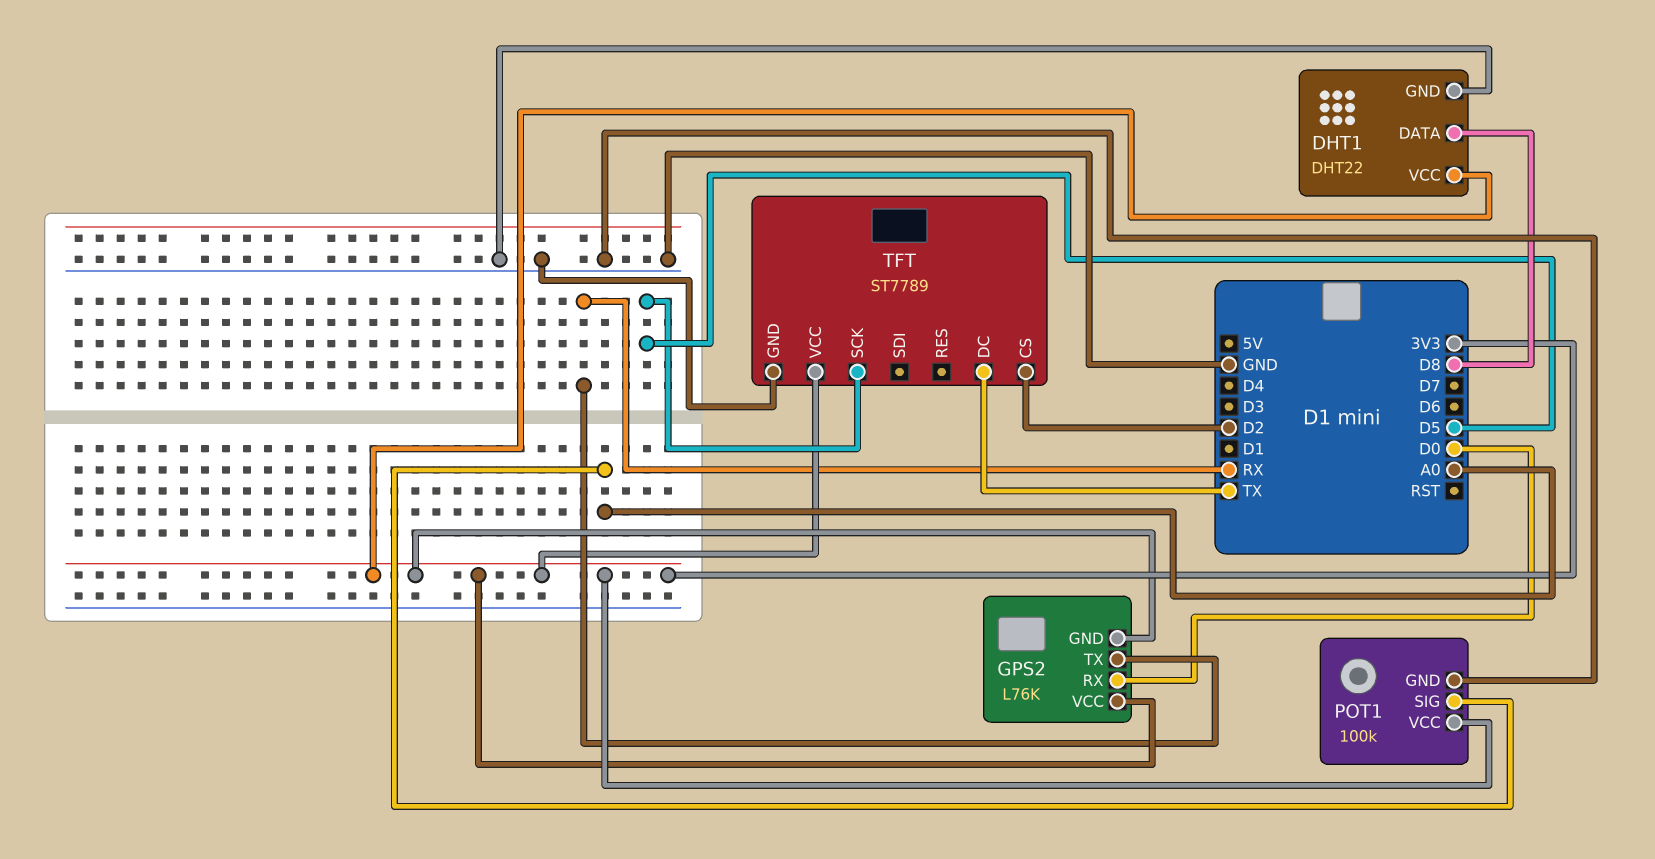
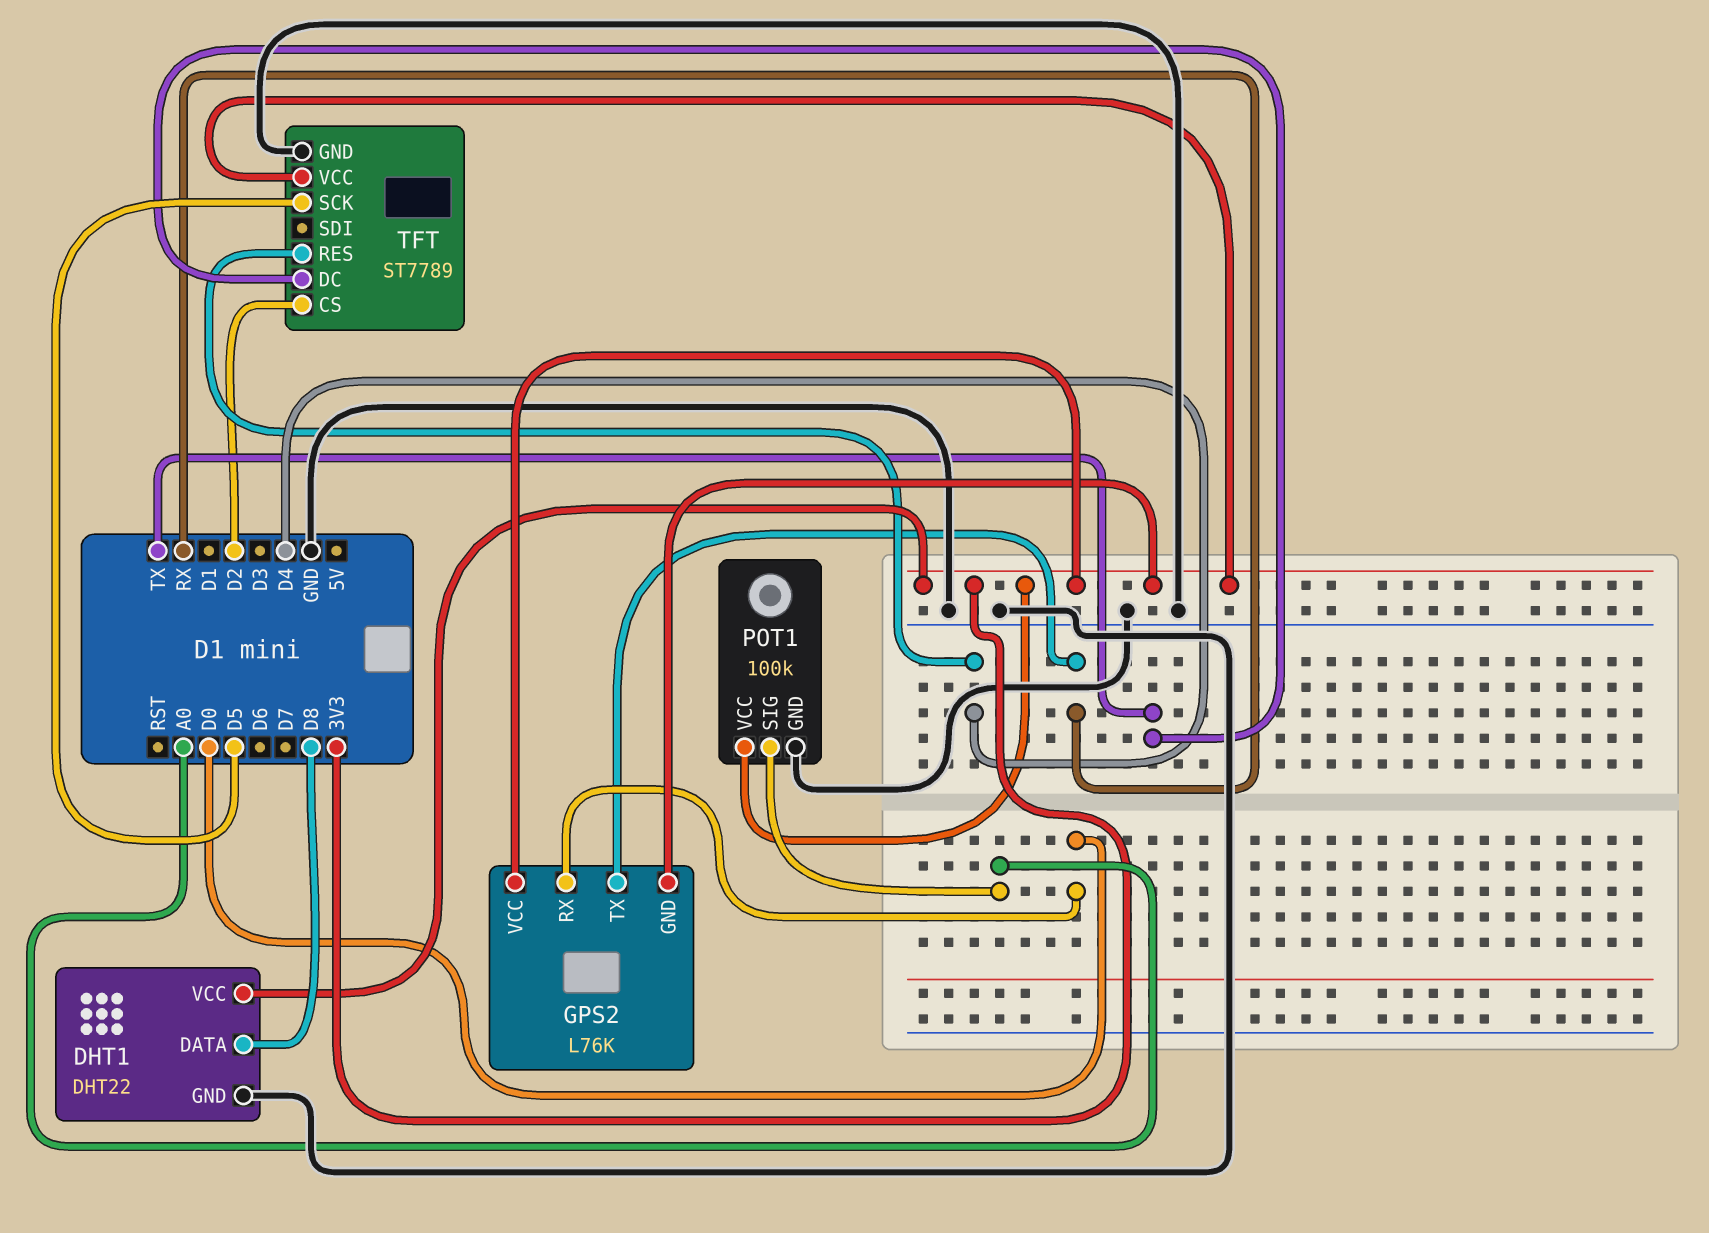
TFT pin RES: none -> D4

